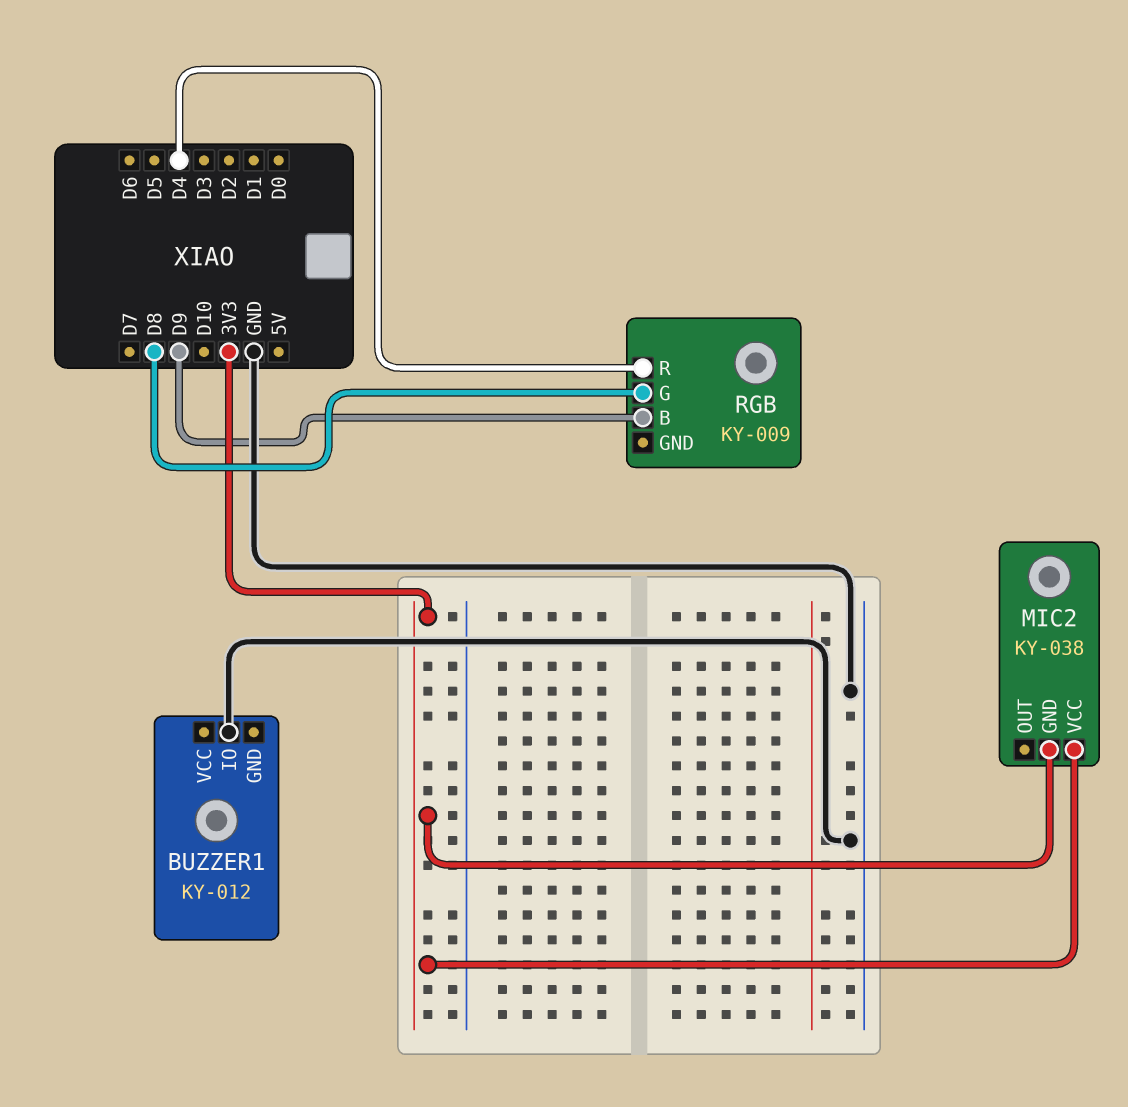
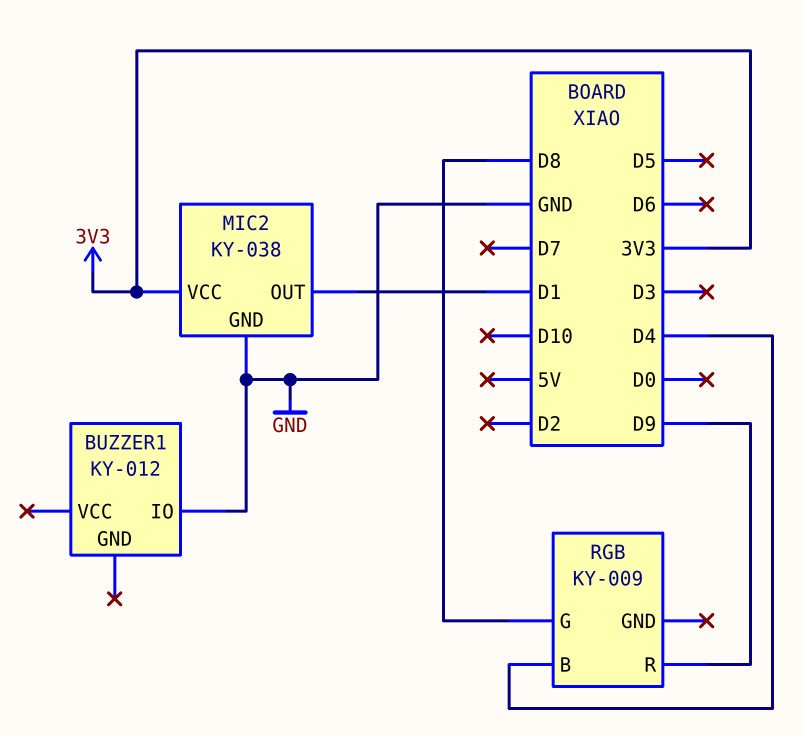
MIC2 pin GND: 3V3 -> GND
MIC2 pin OUT: none -> D1
RGB pin B: D9 -> D4
RGB pin R: D4 -> D9

